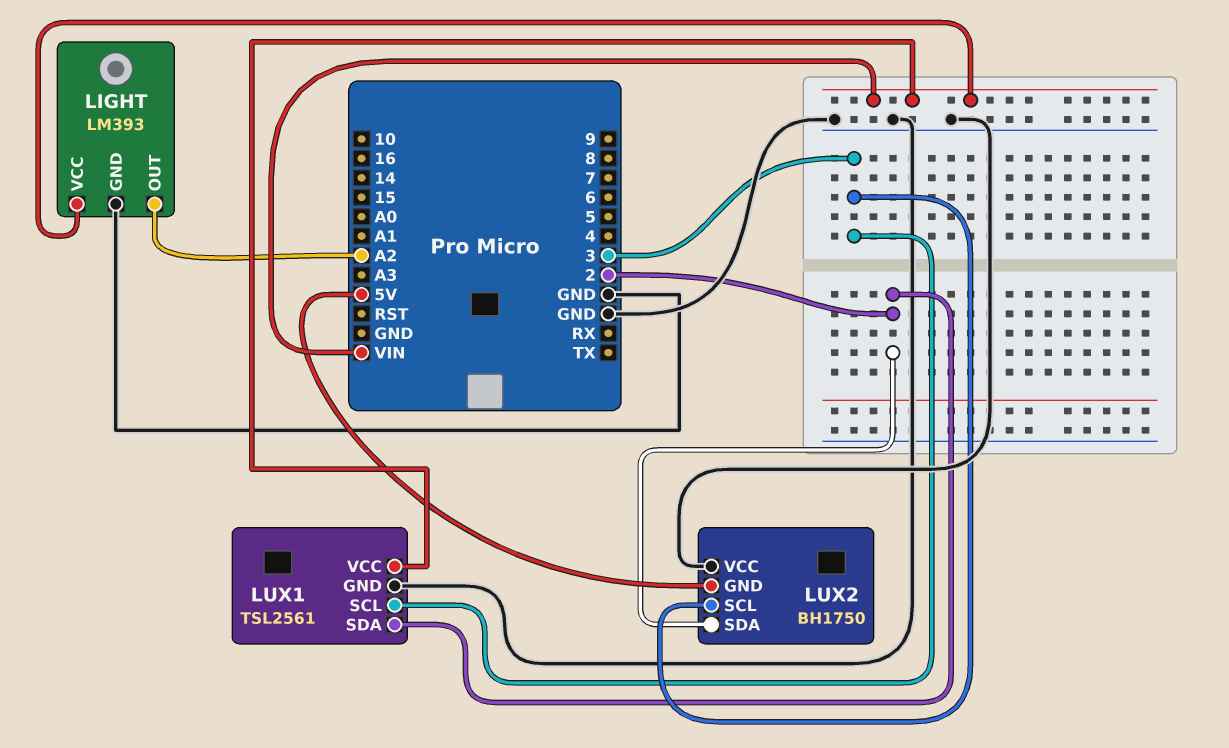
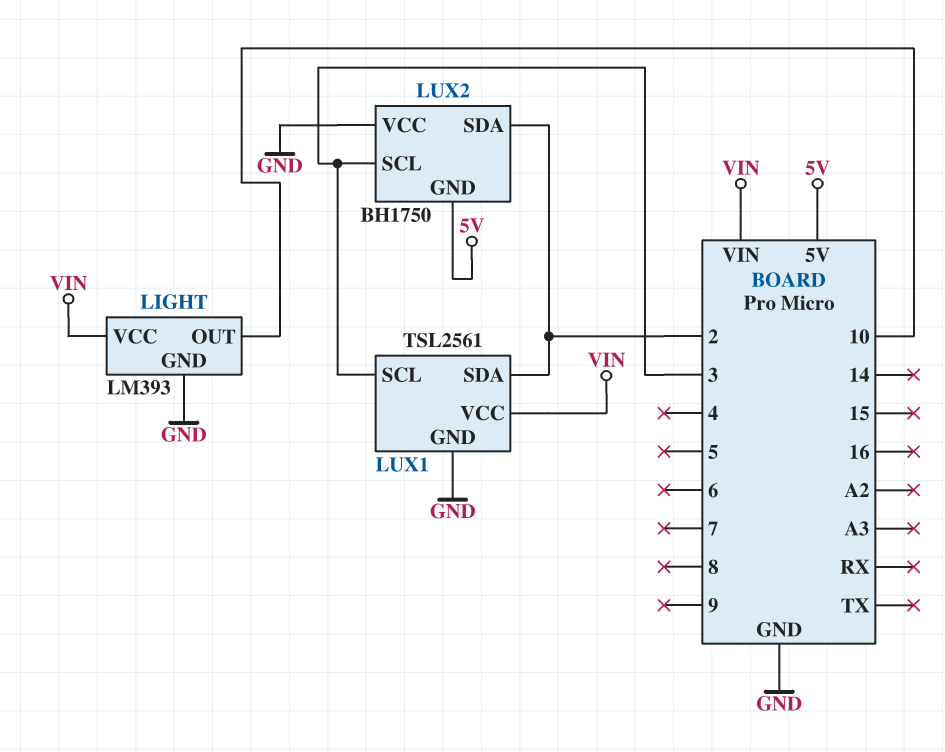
LIGHT pin OUT: A2 -> 10

